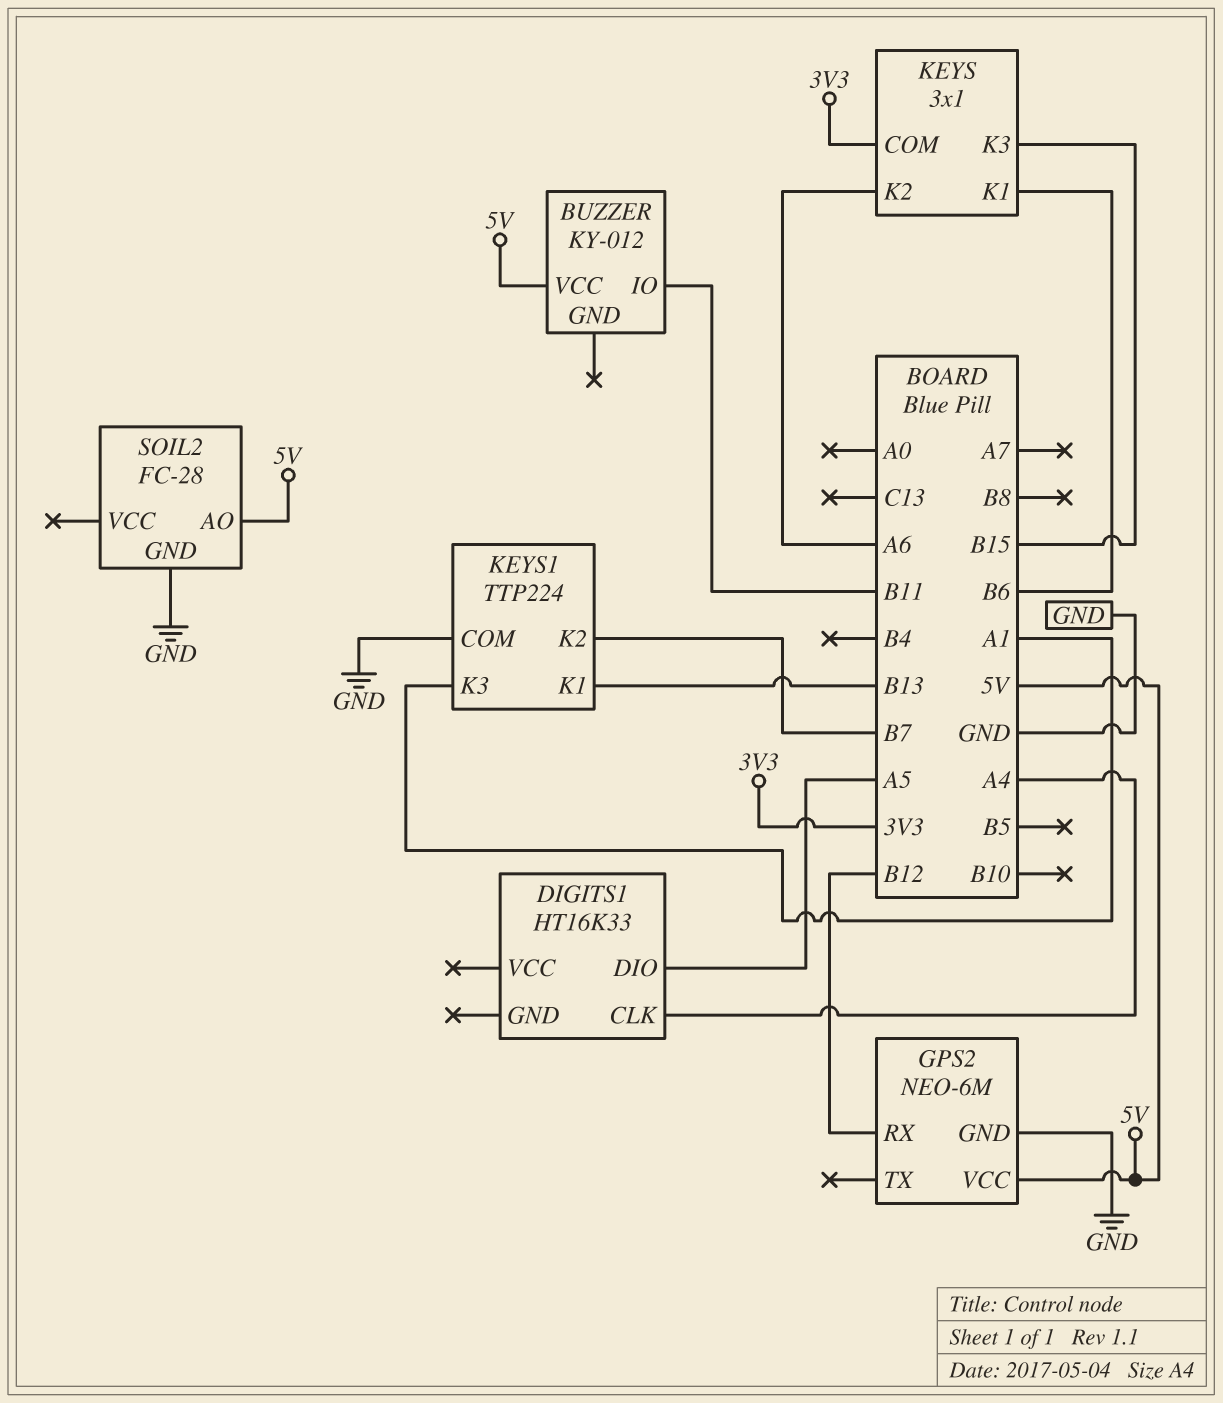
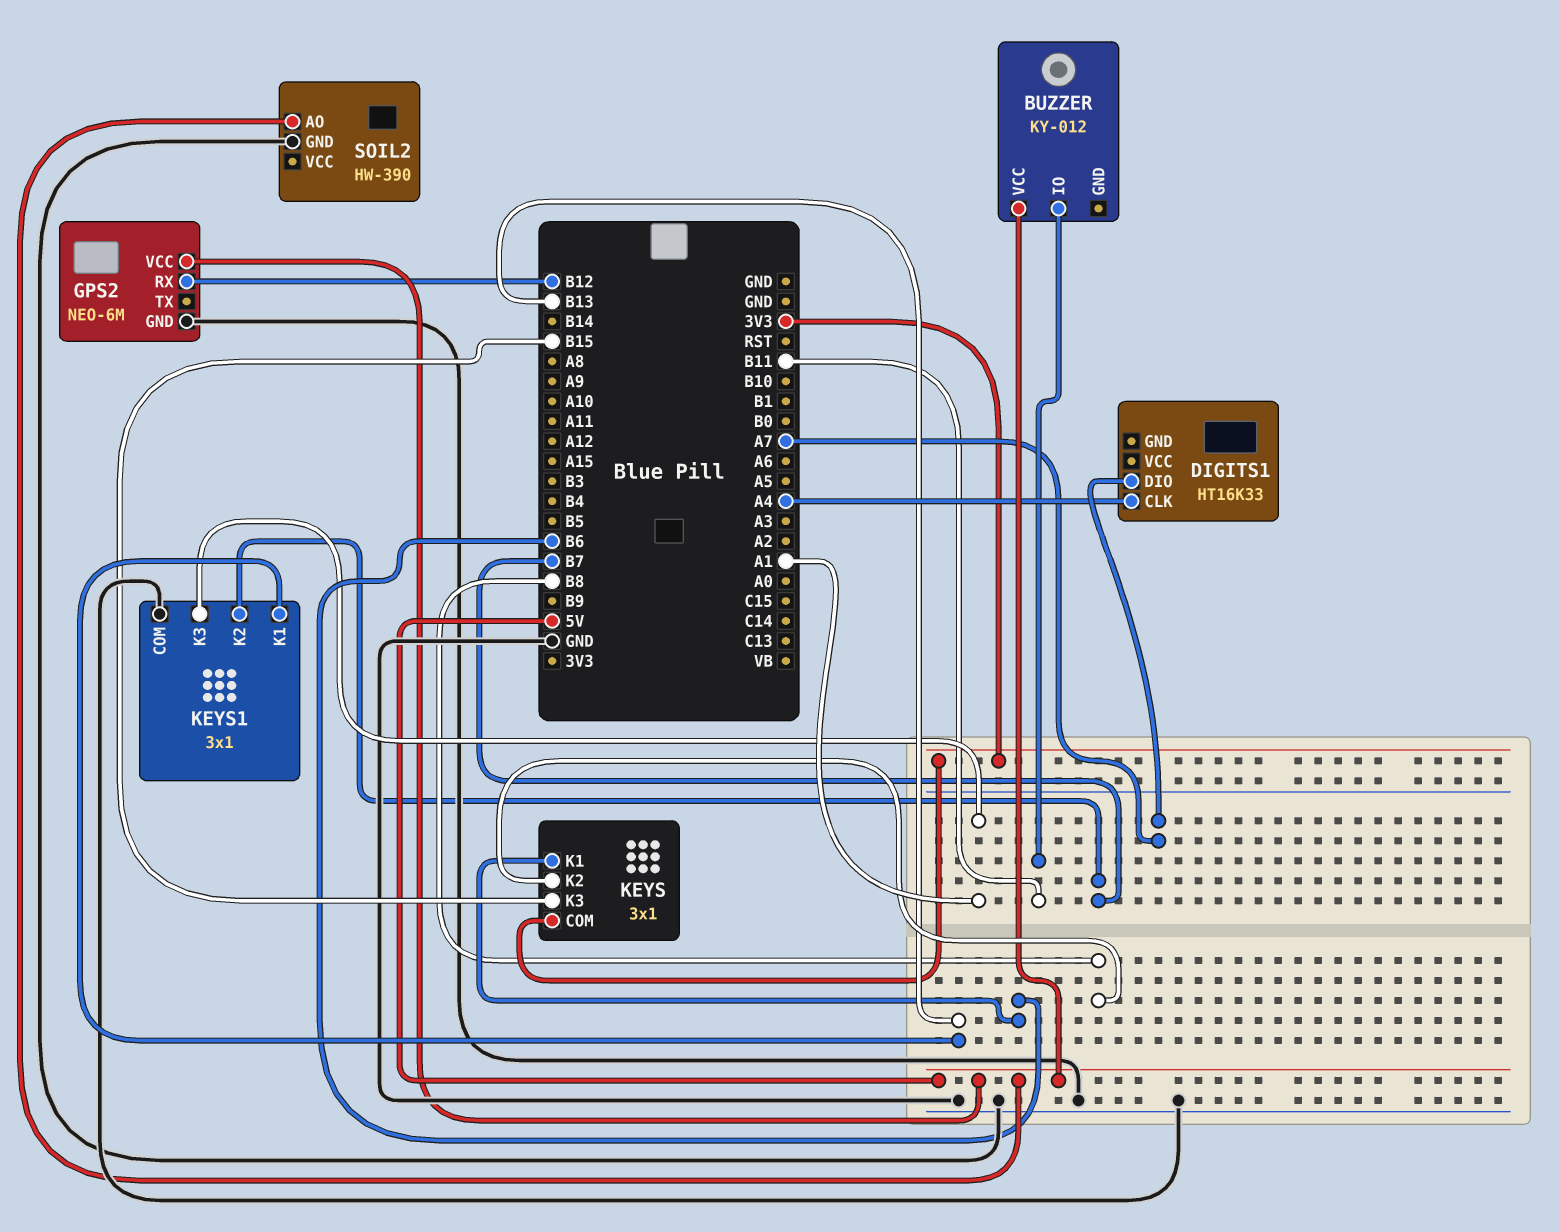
DIGITS1 pin DIO: A5 -> A7
KEYS pin K2: A6 -> B8
KEYS1: TTP224 -> 3x1
SOIL2: FC-28 -> HW-390

